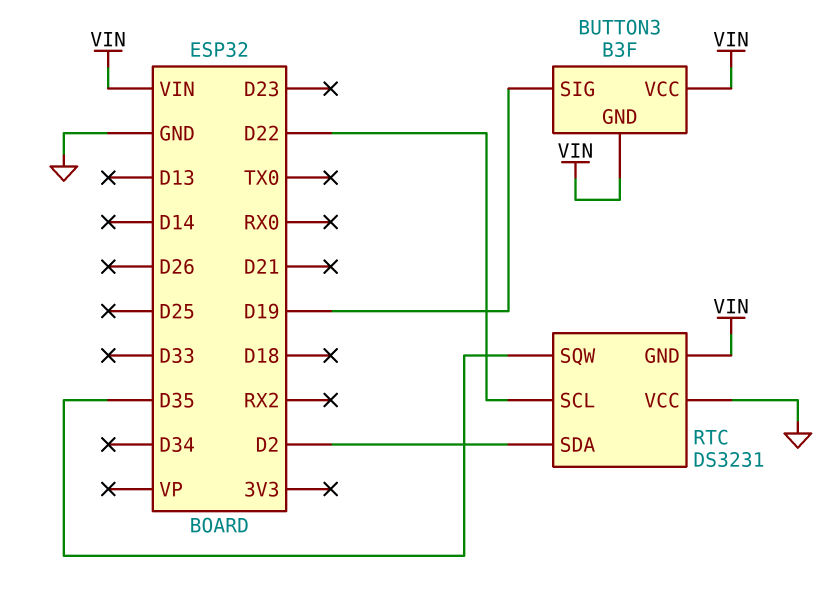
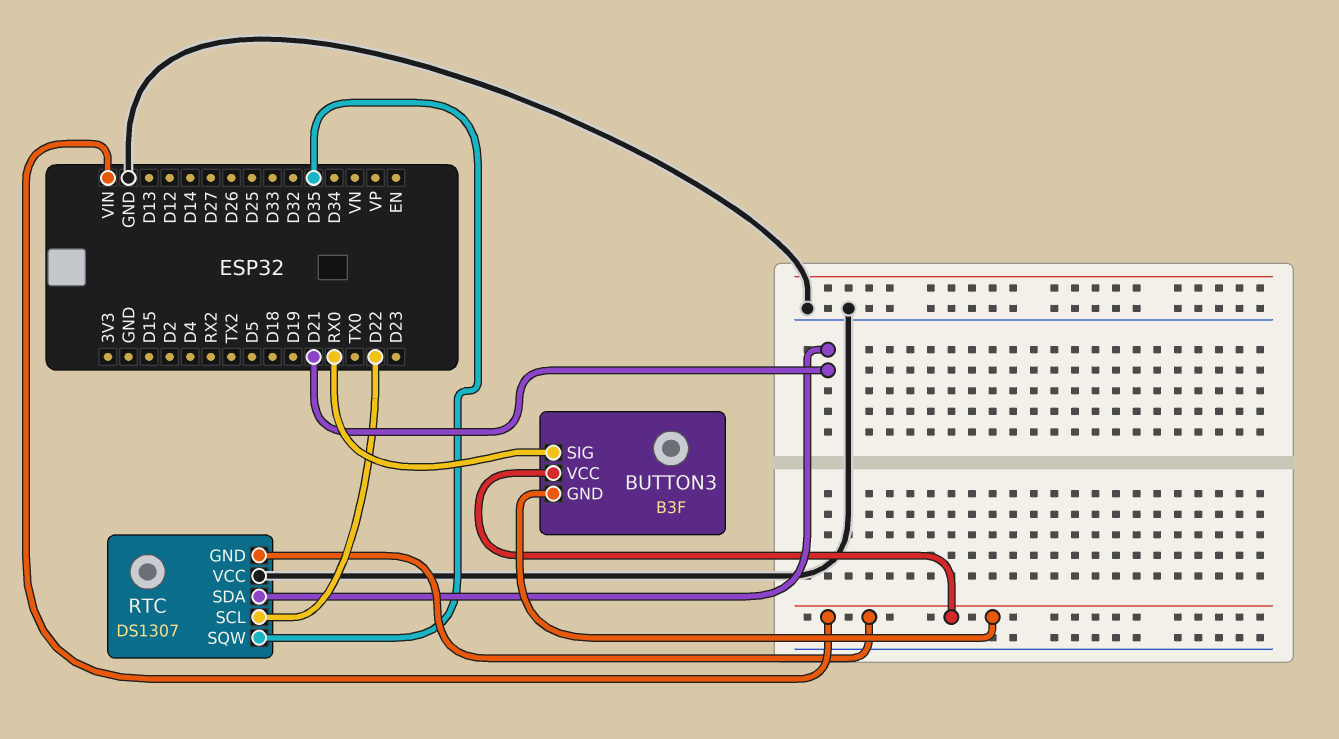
BUTTON3 pin SIG: D19 -> RX0
RTC: DS3231 -> DS1307
RTC pin SDA: D2 -> D21

